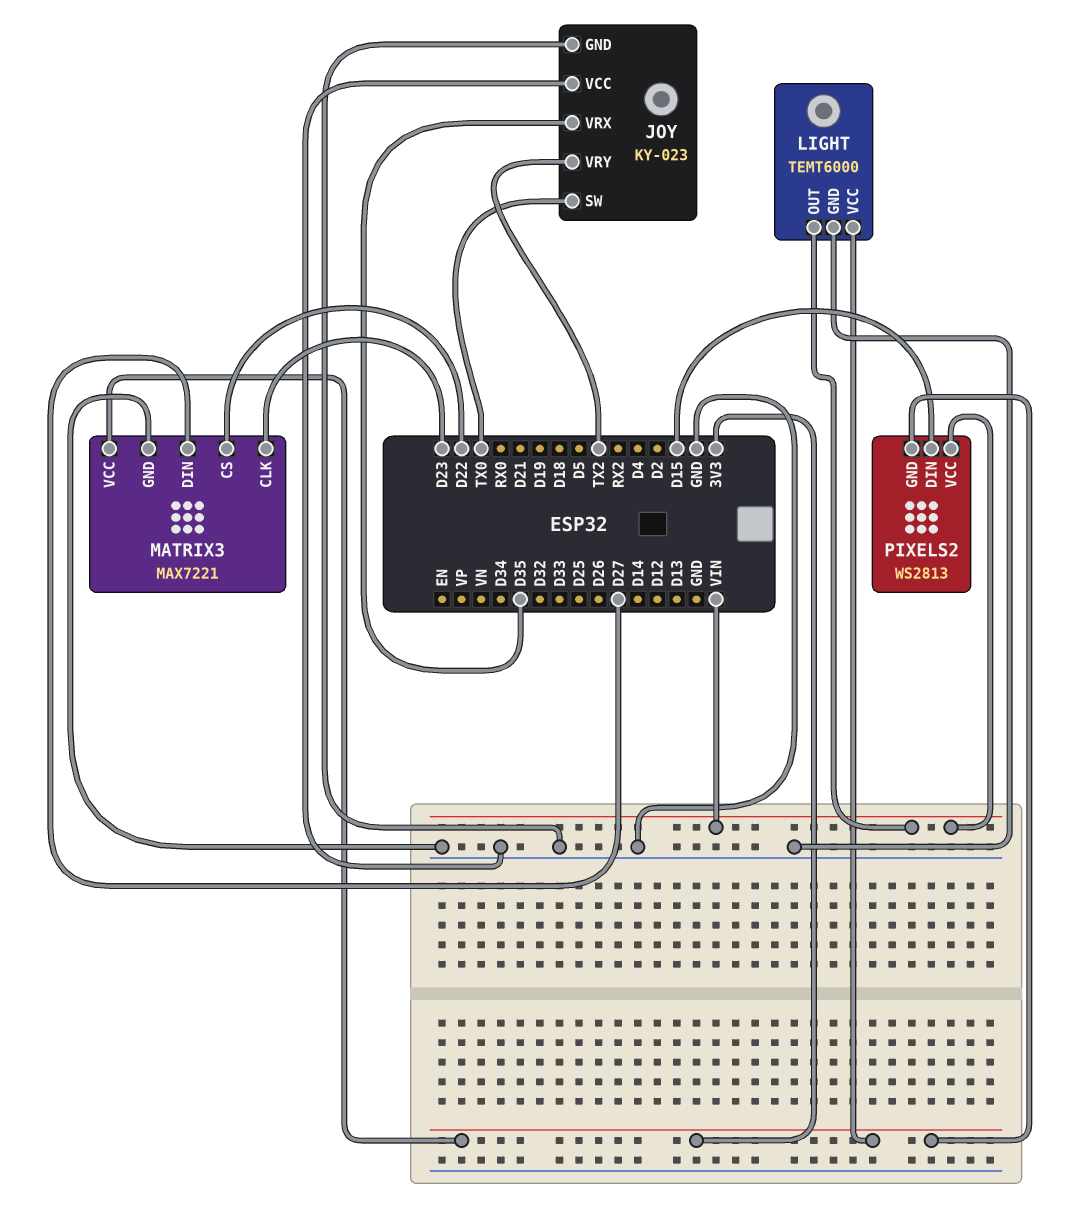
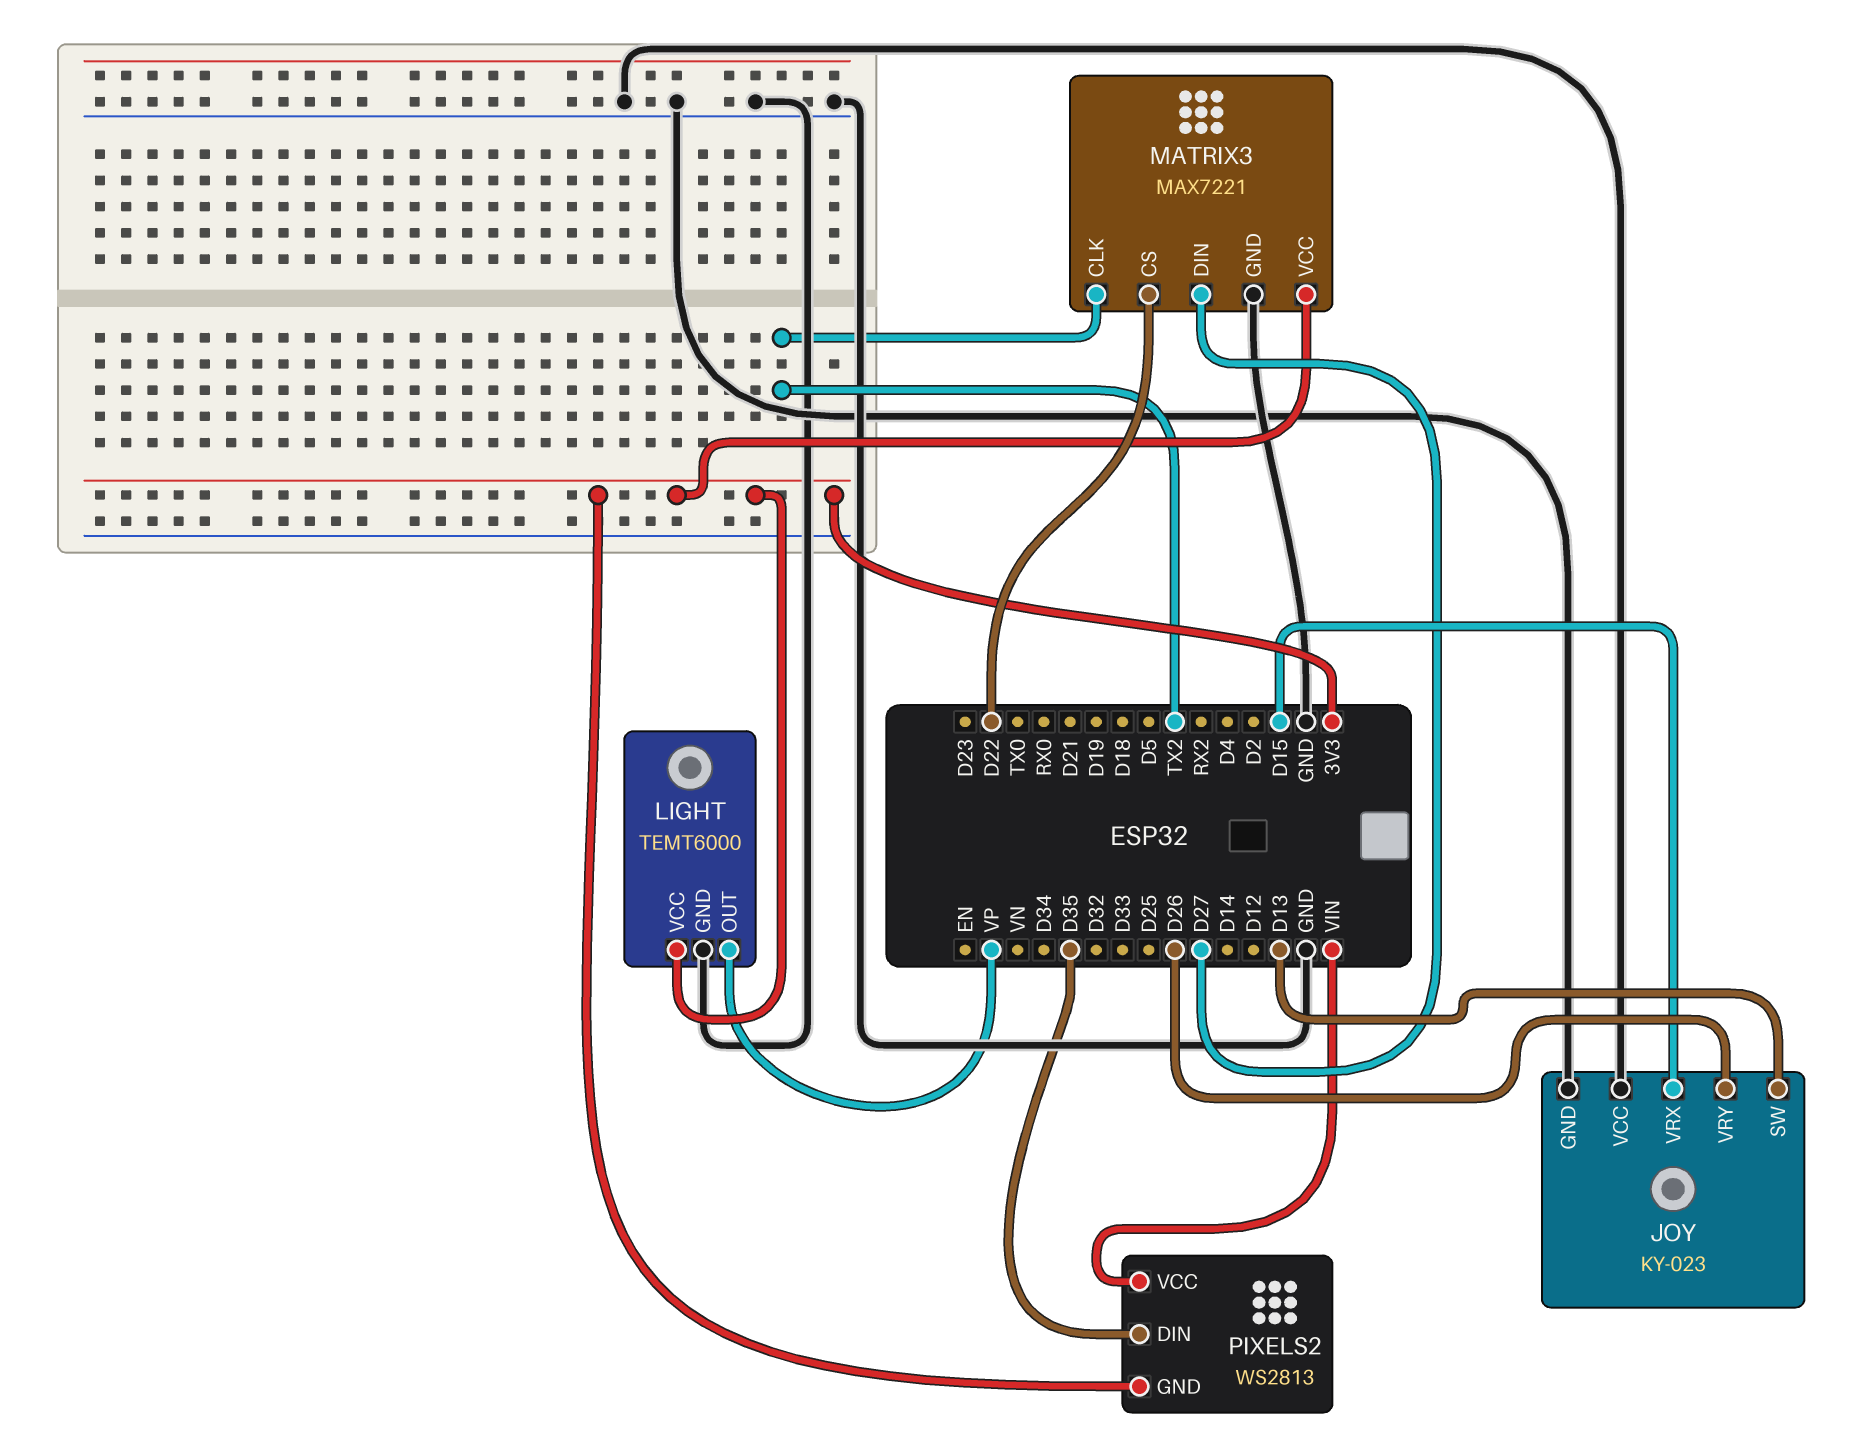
JOY pin SW: TX0 -> D13
JOY pin VRX: D35 -> D15
JOY pin VRY: TX2 -> D26
LIGHT pin OUT: VIN -> VP
MATRIX3 pin CLK: D23 -> TX2
PIXELS2 pin DIN: D15 -> D35

